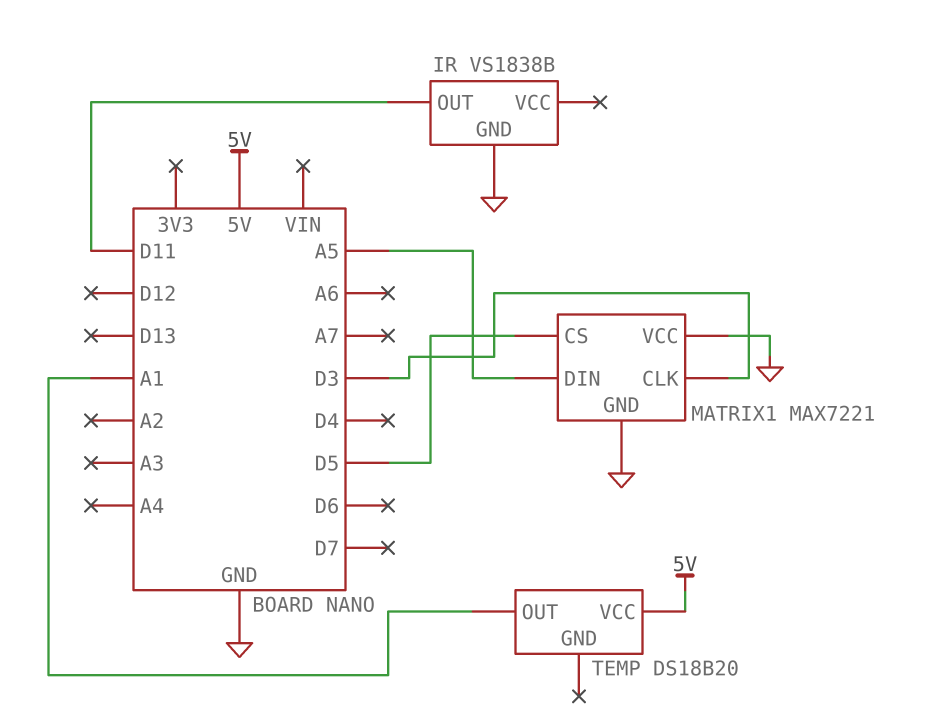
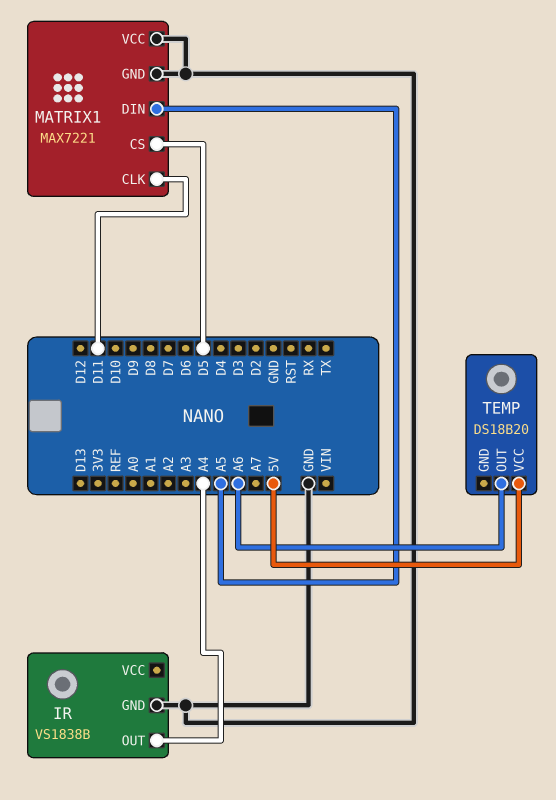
IR pin OUT: D11 -> A4
MATRIX1 pin CLK: D3 -> D11
TEMP pin OUT: A1 -> A6

